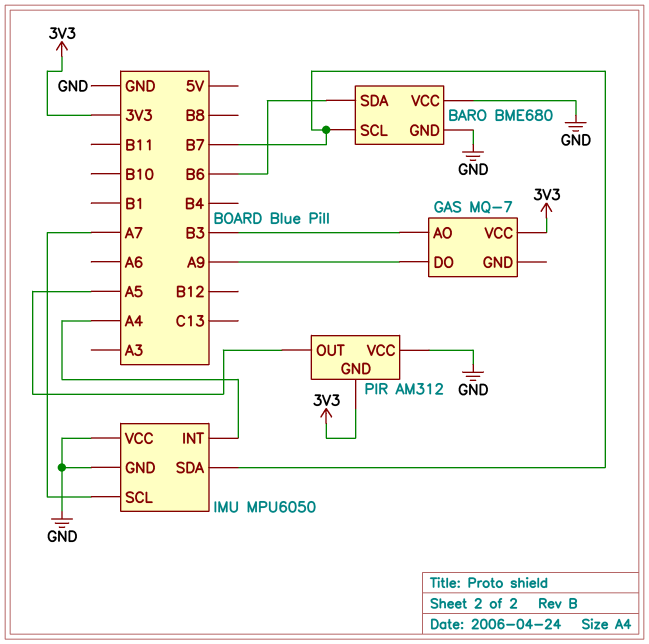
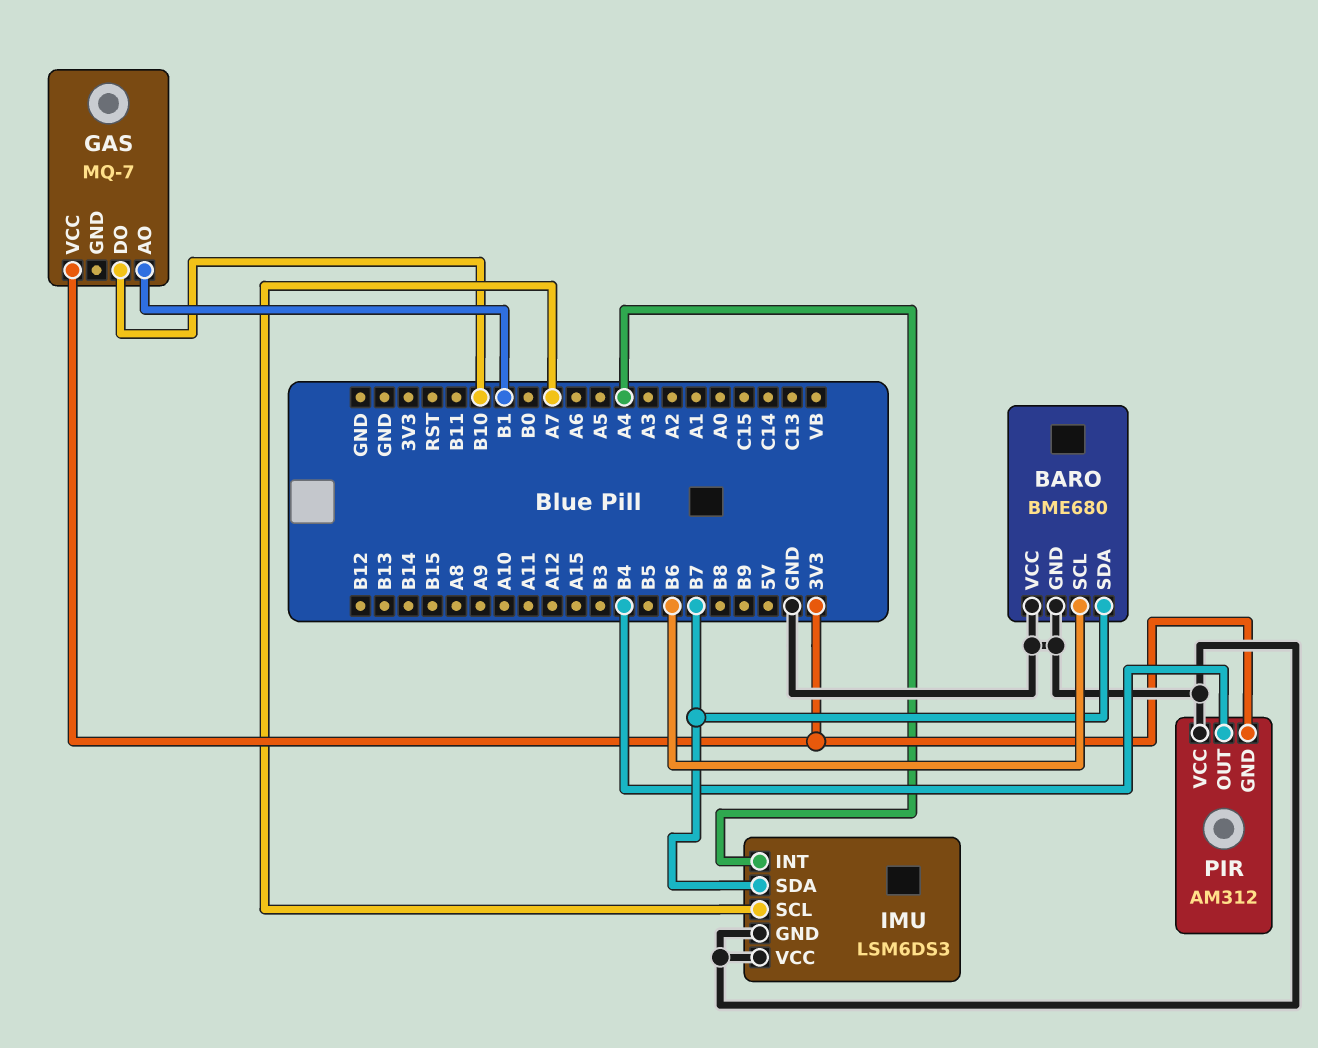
BARO pin SCL: B7 -> B6
BARO pin SDA: B6 -> B7
GAS pin AO: B3 -> B1
GAS pin DO: A9 -> B10
IMU: MPU6050 -> LSM6DS3
PIR pin OUT: A5 -> B4

